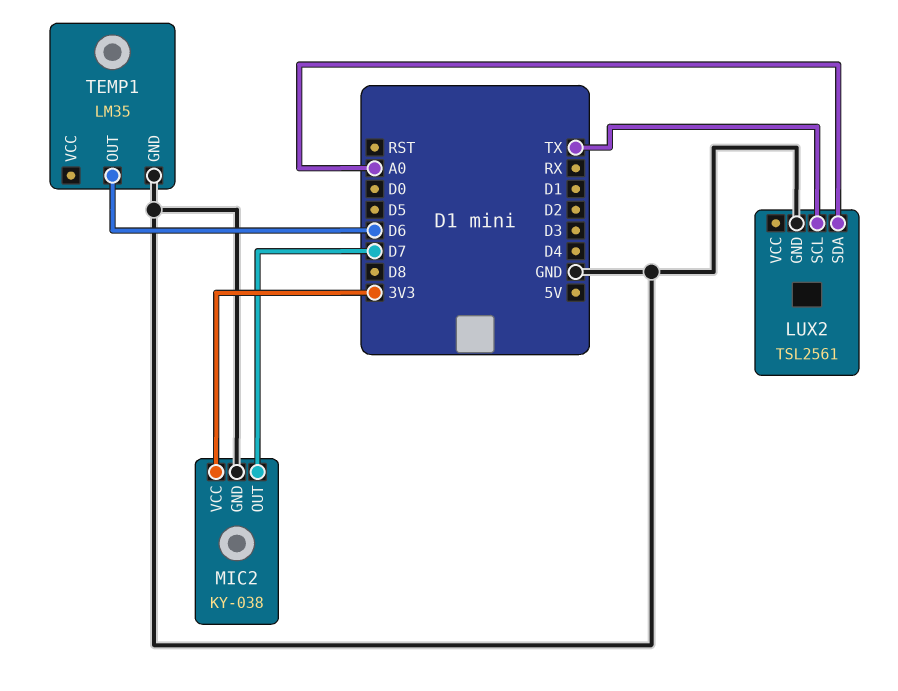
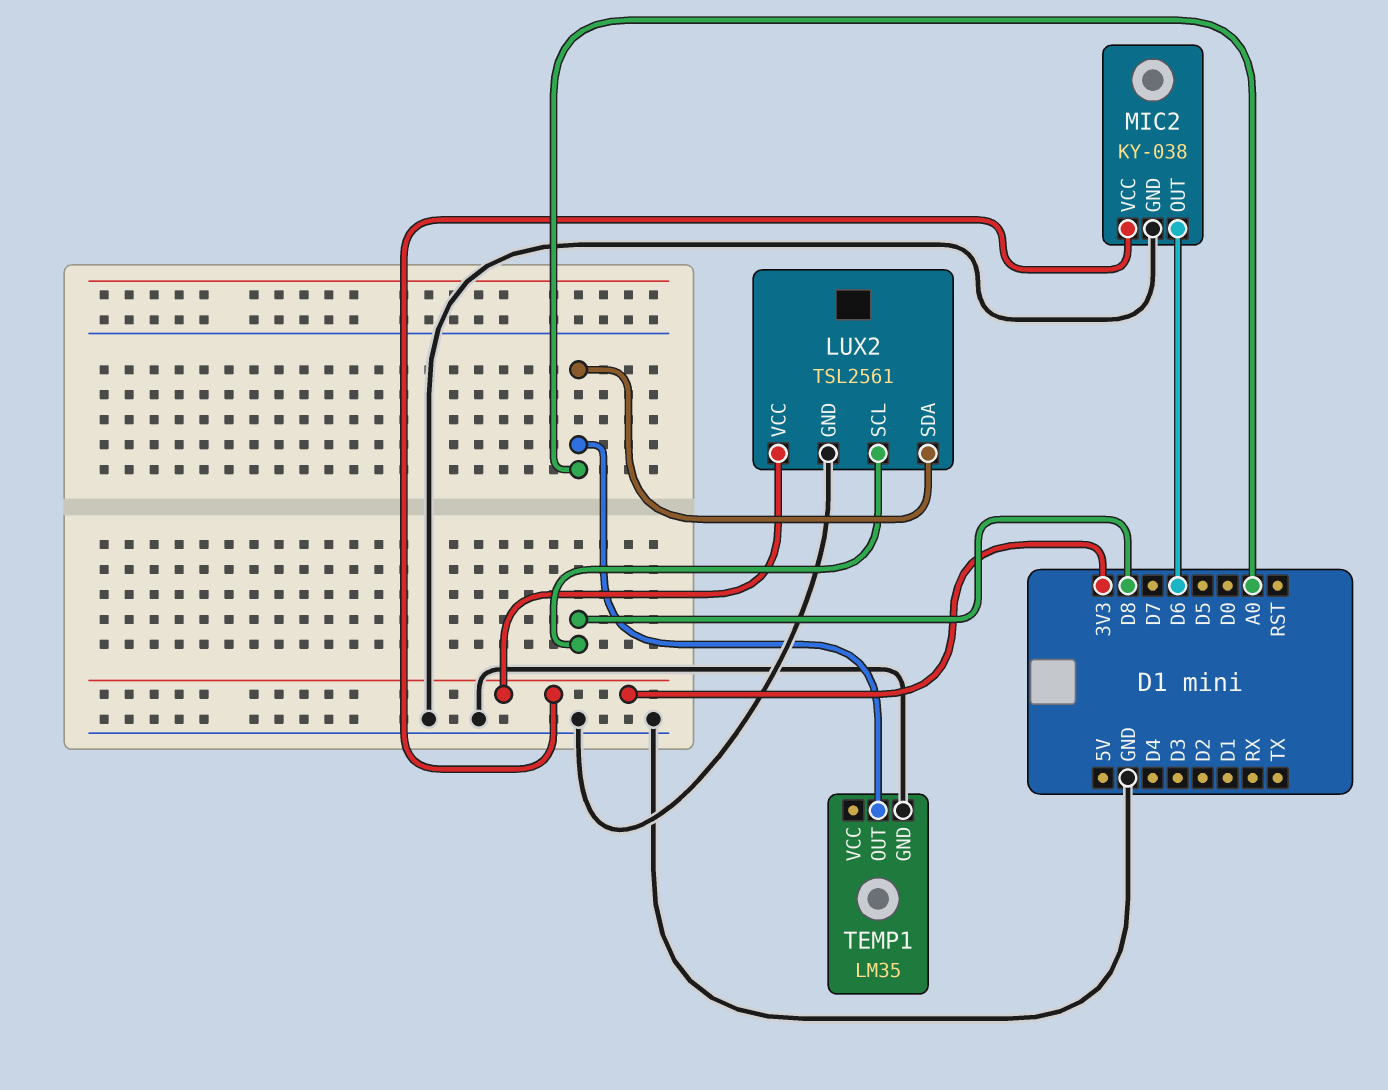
LUX2 pin SCL: TX -> D8
LUX2 pin VCC: none -> 3V3
MIC2 pin OUT: D7 -> D6
TEMP1 pin OUT: D6 -> A0

